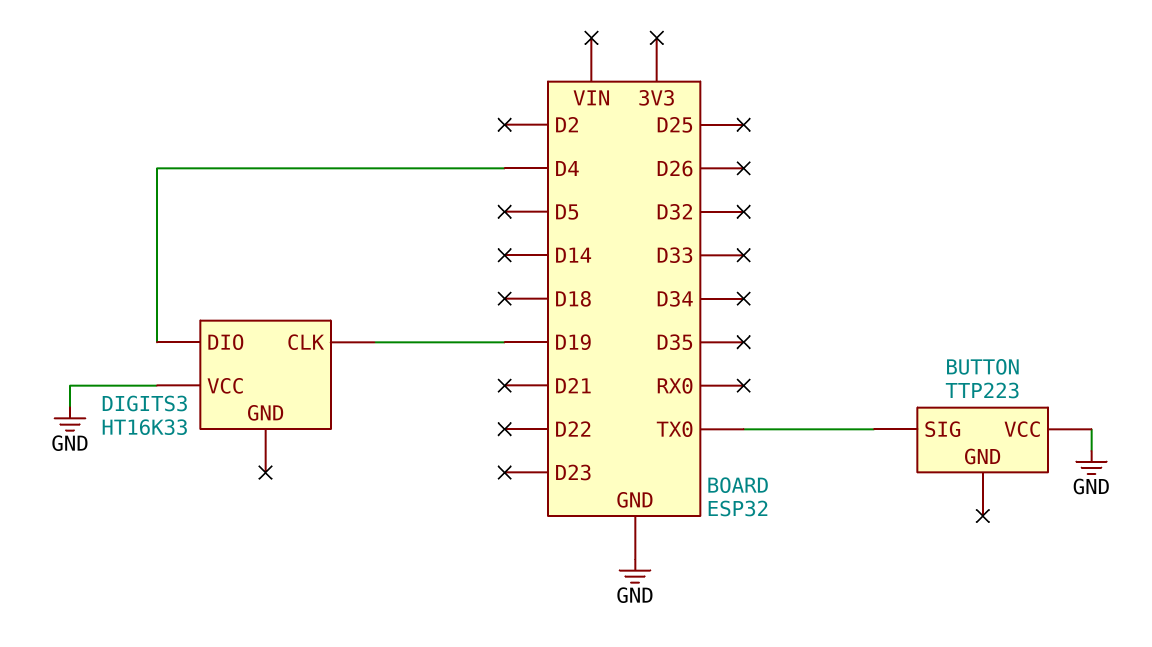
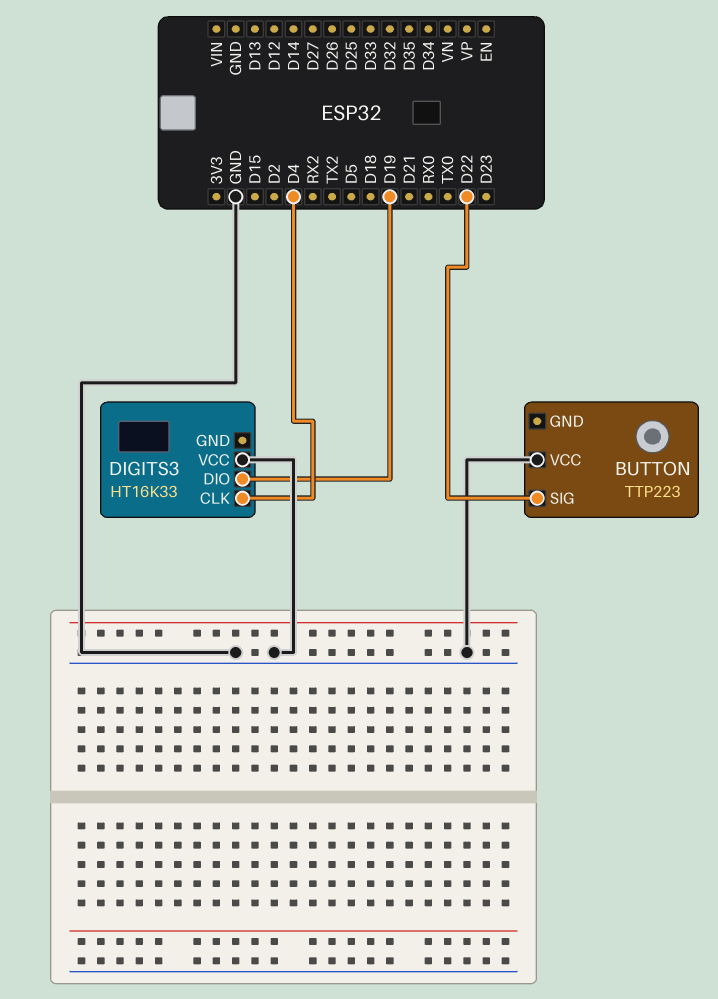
BUTTON pin SIG: TX0 -> D22
DIGITS3 pin CLK: D19 -> D4
DIGITS3 pin DIO: D4 -> D19

